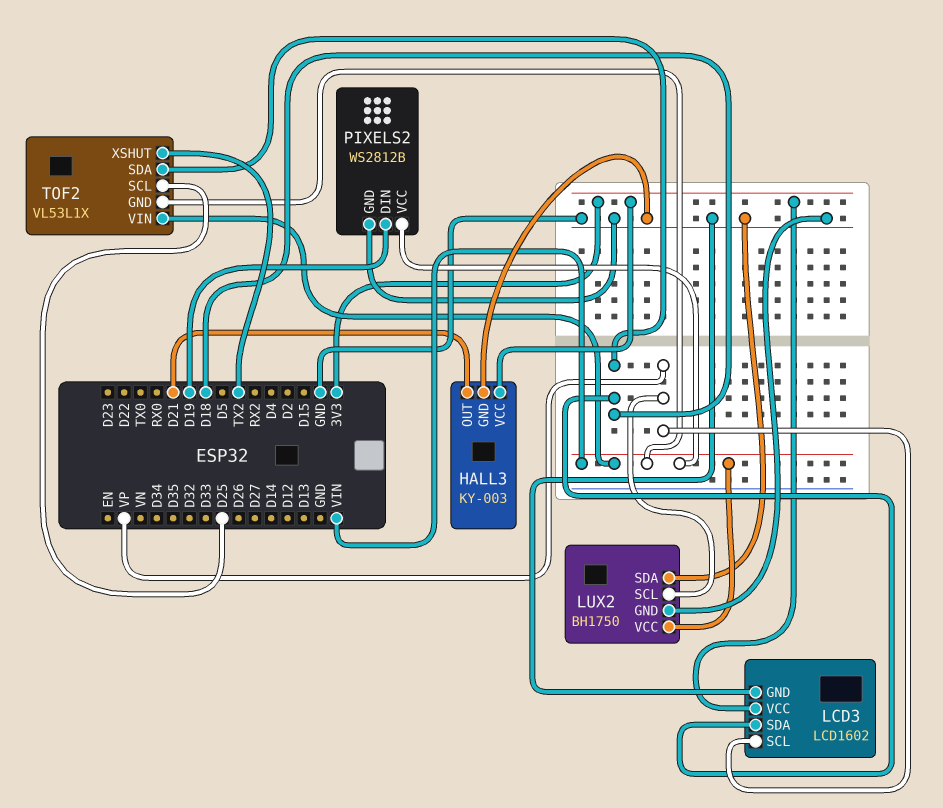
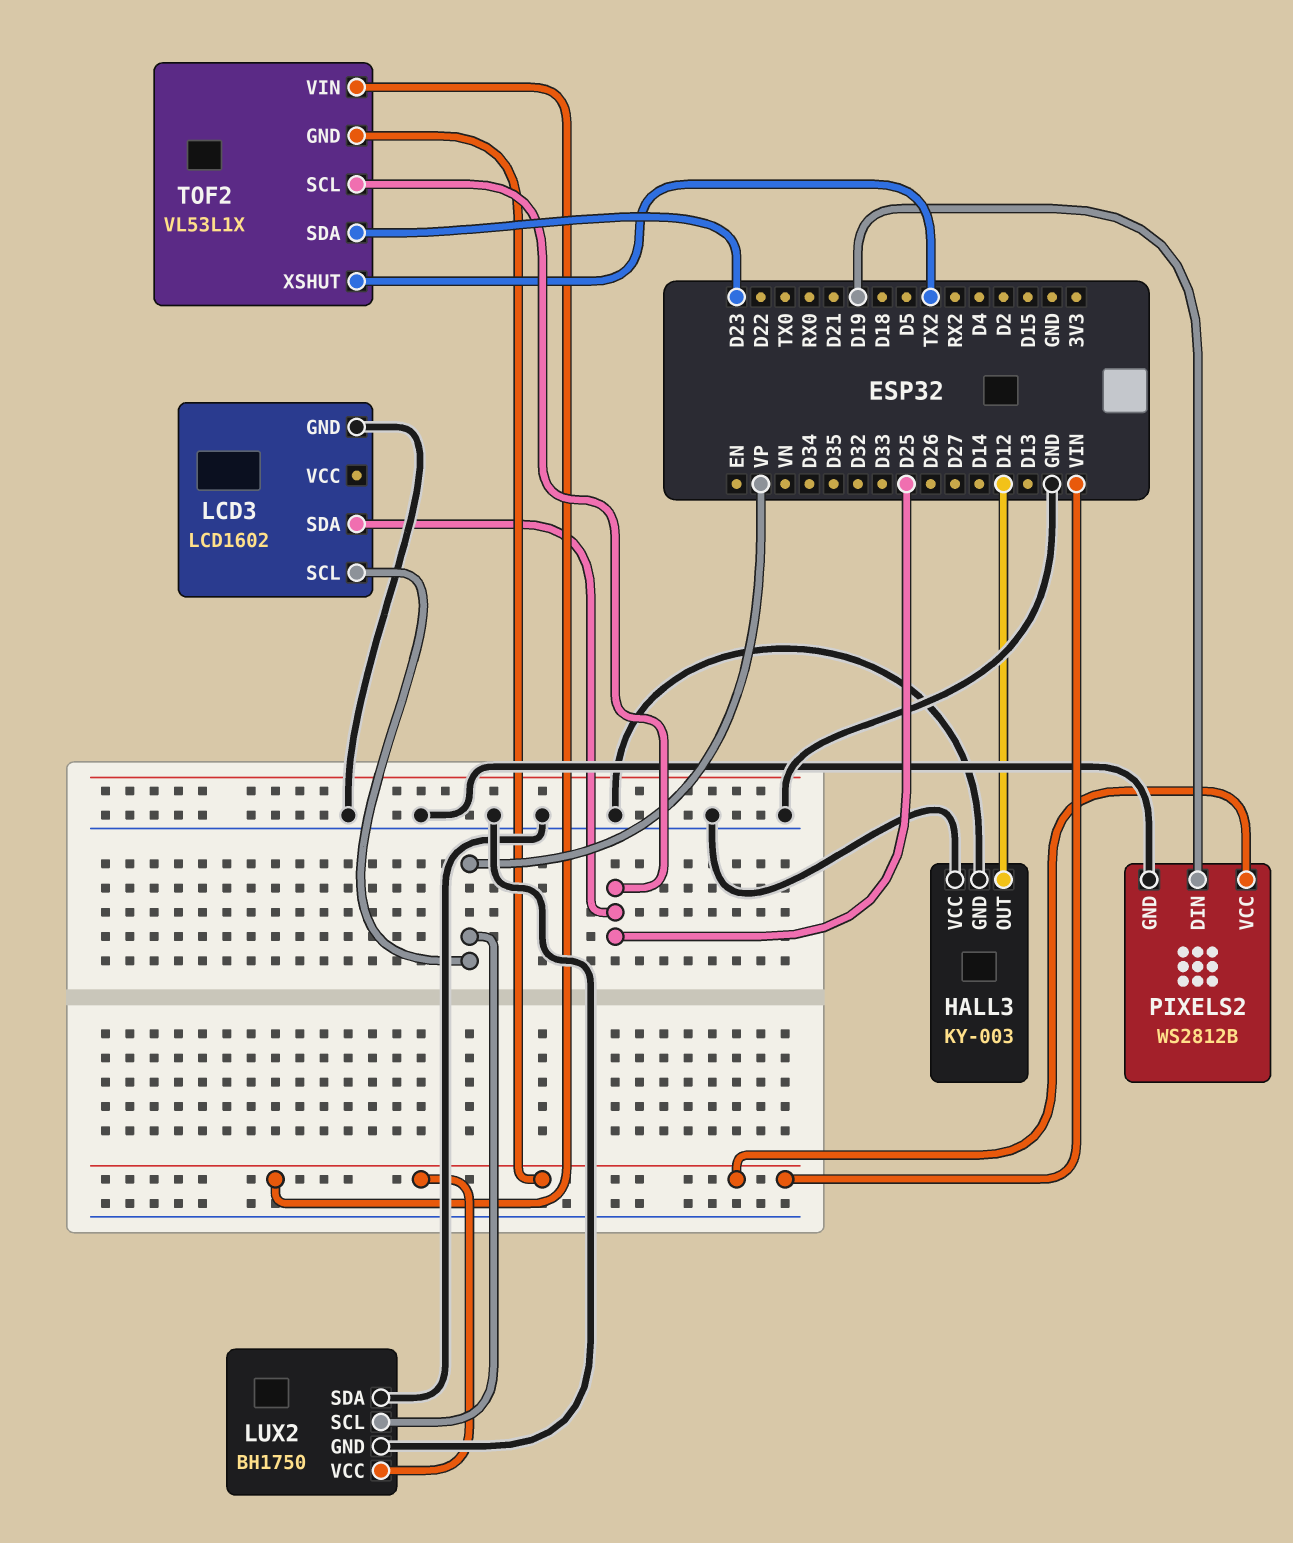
HALL3 pin OUT: D21 -> D12
HALL3 pin VCC: 3V3 -> GND
LCD3 pin SDA: D18 -> D25
LCD3 pin VCC: 3V3 -> none
TOF2 pin SDA: D18 -> D23

